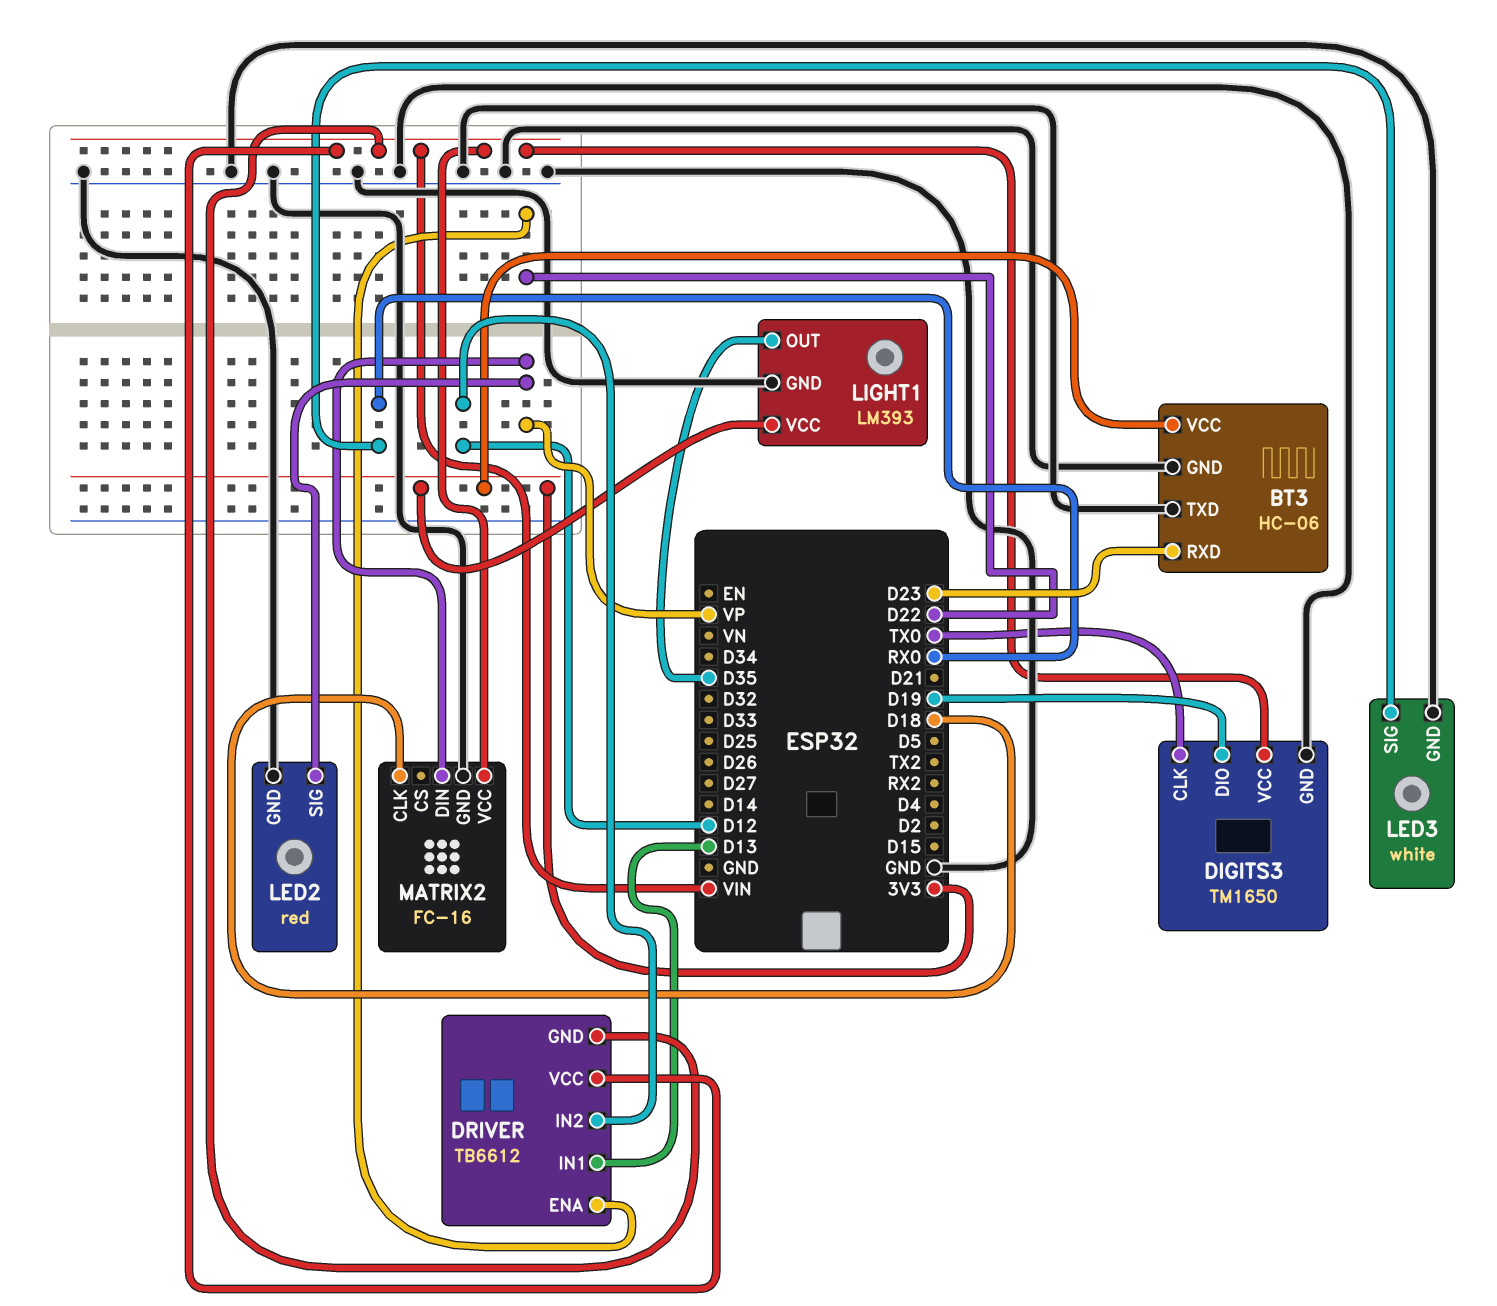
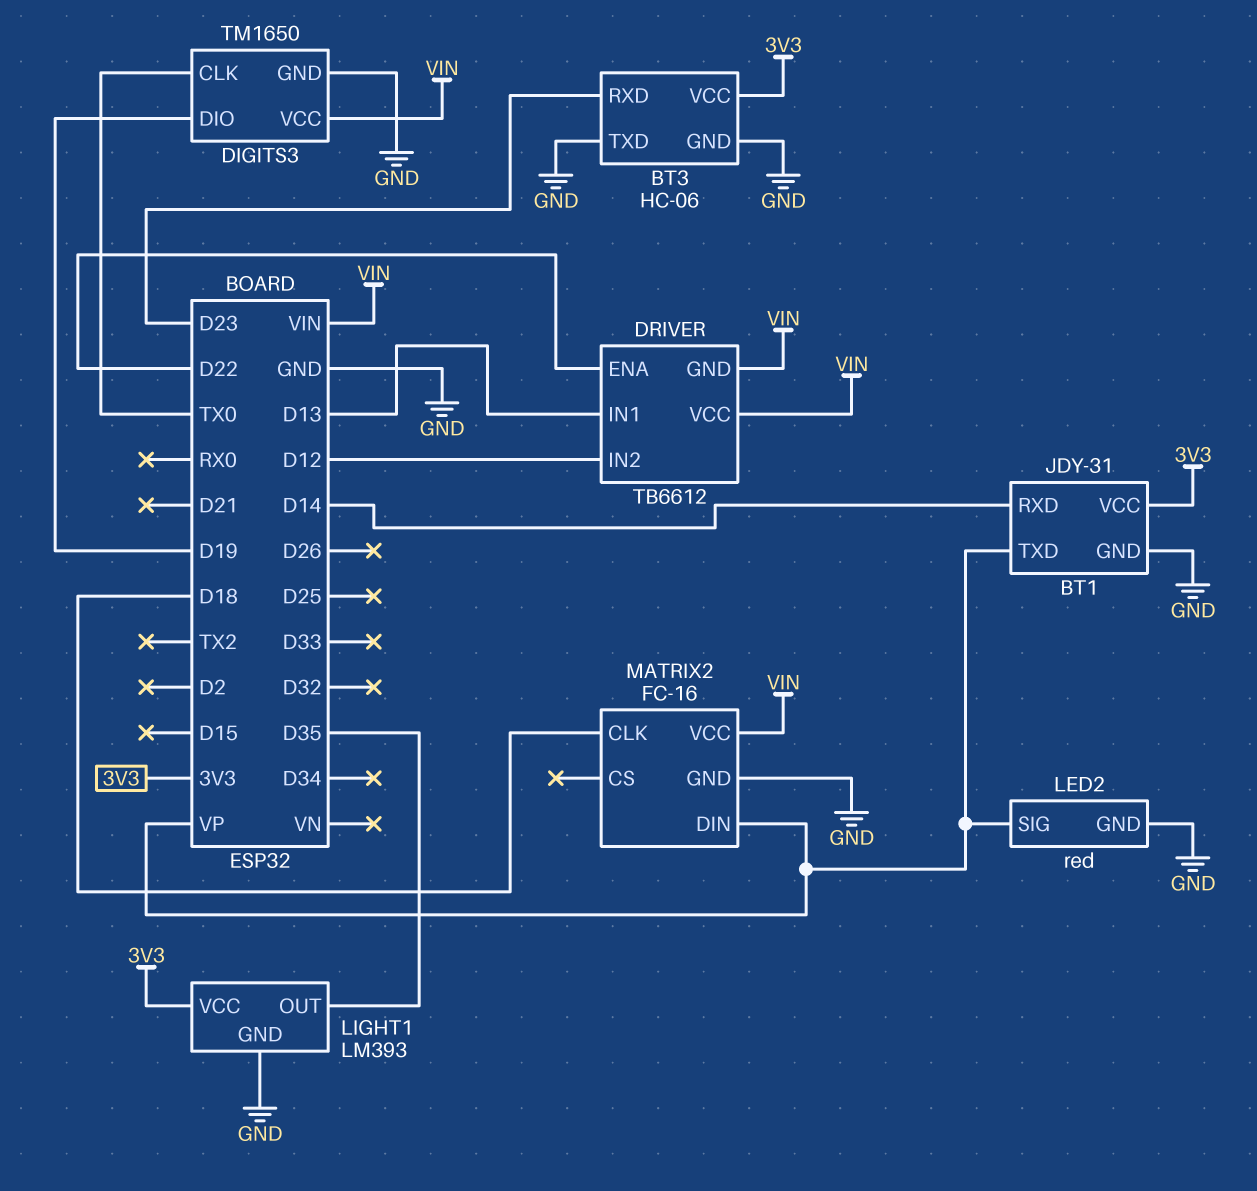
BT1: none -> JDY-31
BT1 pin GND: none -> GND
BT1 pin RXD: none -> D14
BT1 pin TXD: none -> VP
BT1 pin VCC: none -> 3V3
LED3: white -> none
LED3 pin GND: GND -> none
LED3 pin SIG: RX0 -> none

